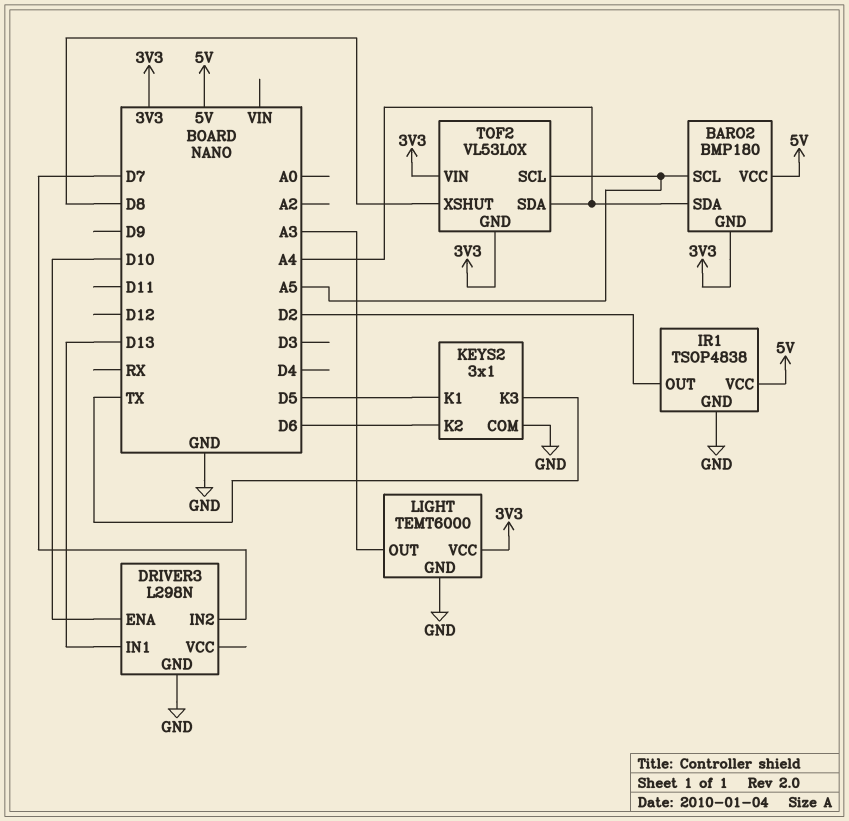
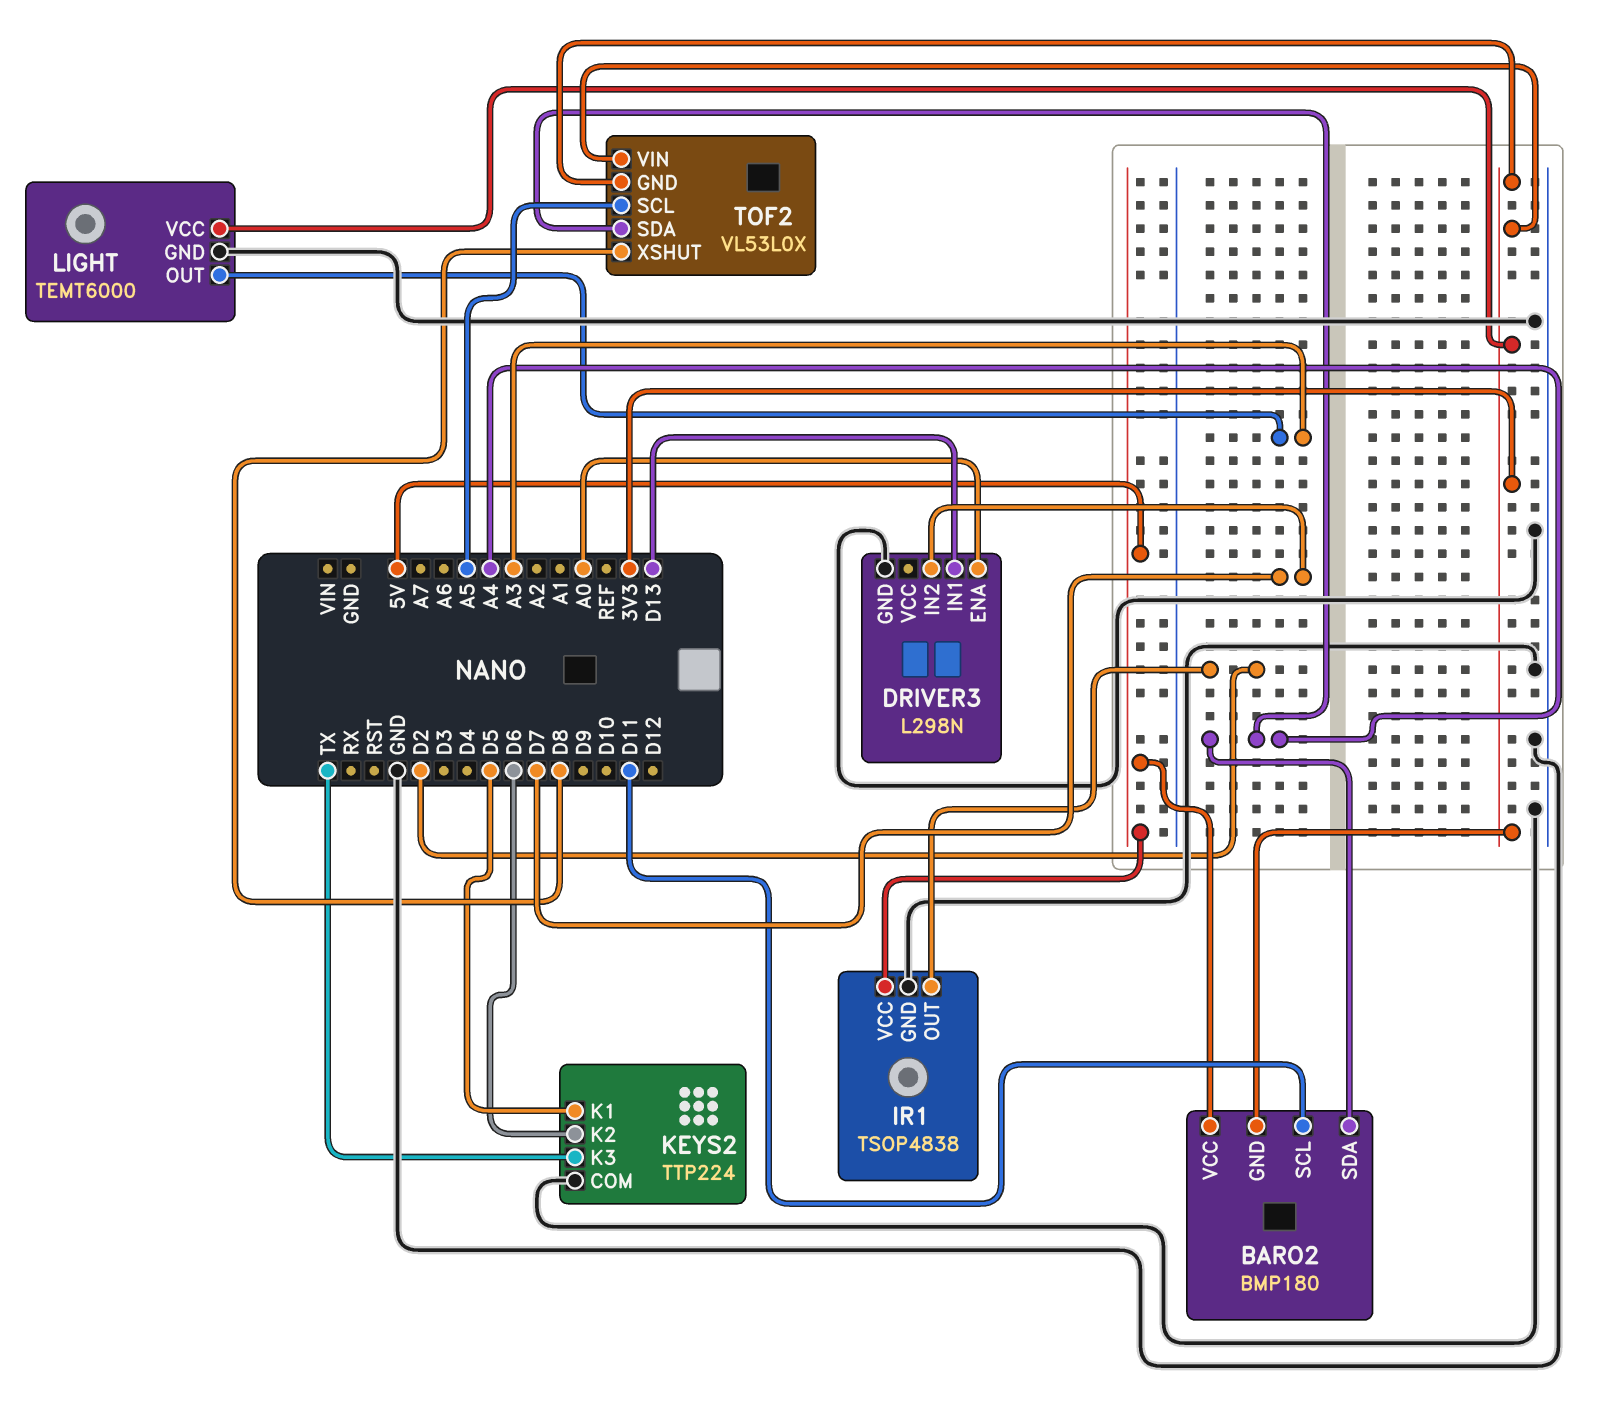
BARO2 pin SCL: A5 -> D11
DRIVER3 pin ENA: D10 -> A0
KEYS2: 3x1 -> TTP224

